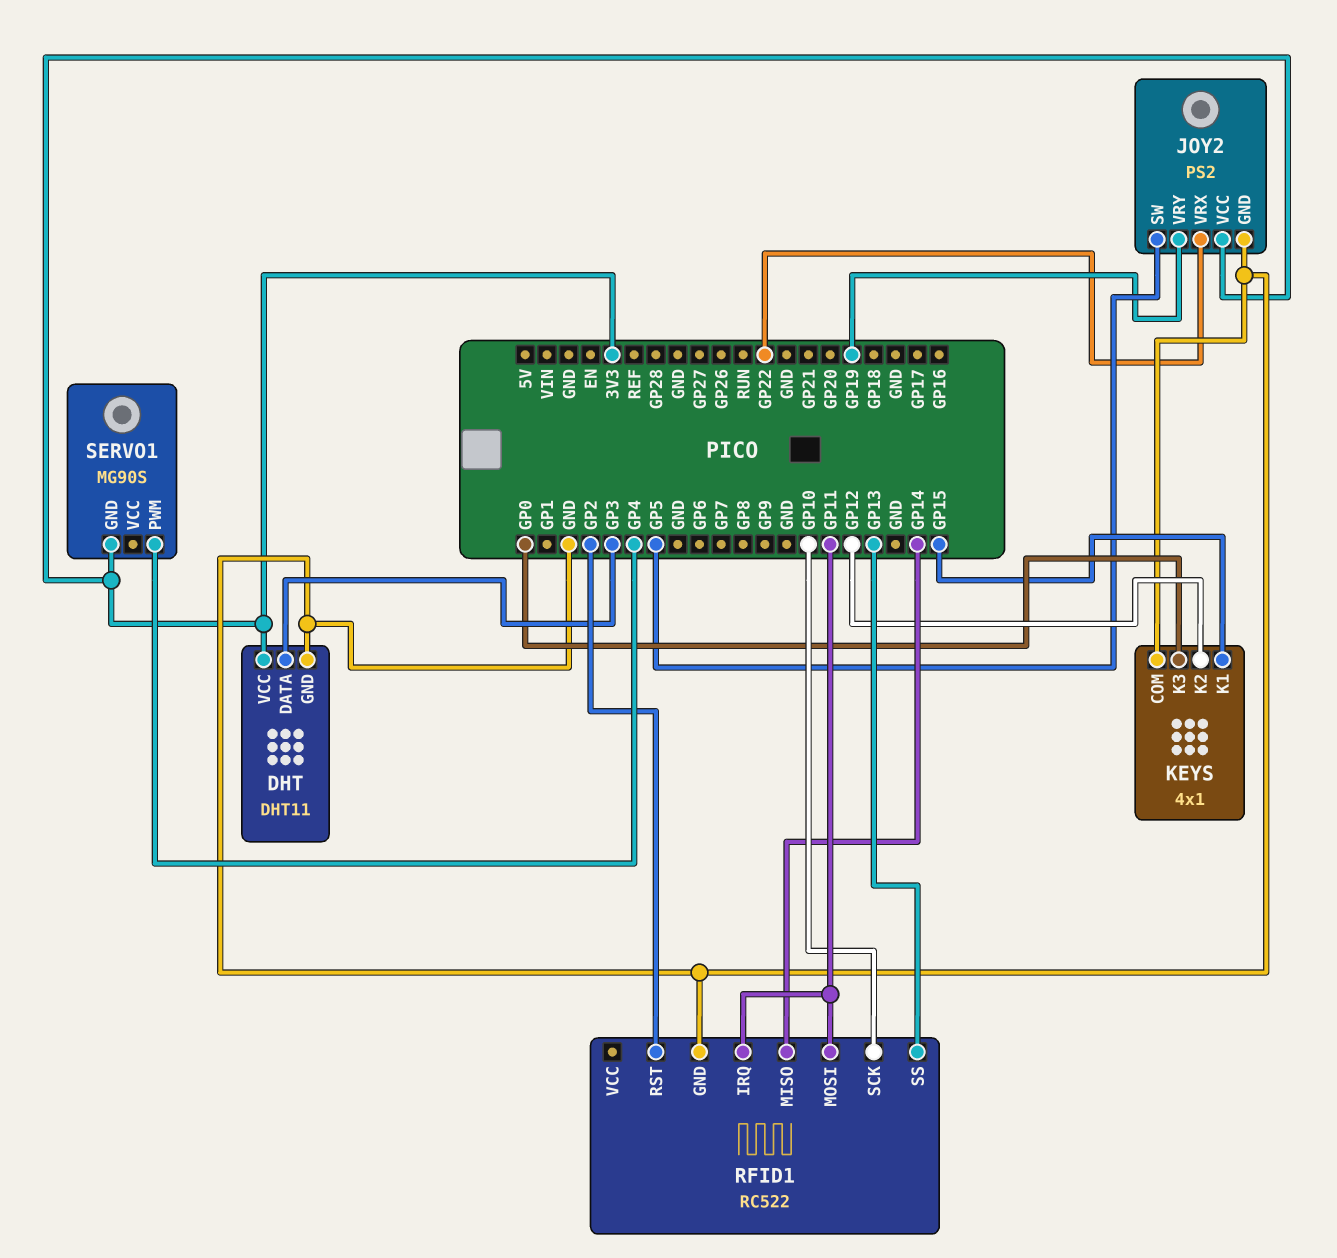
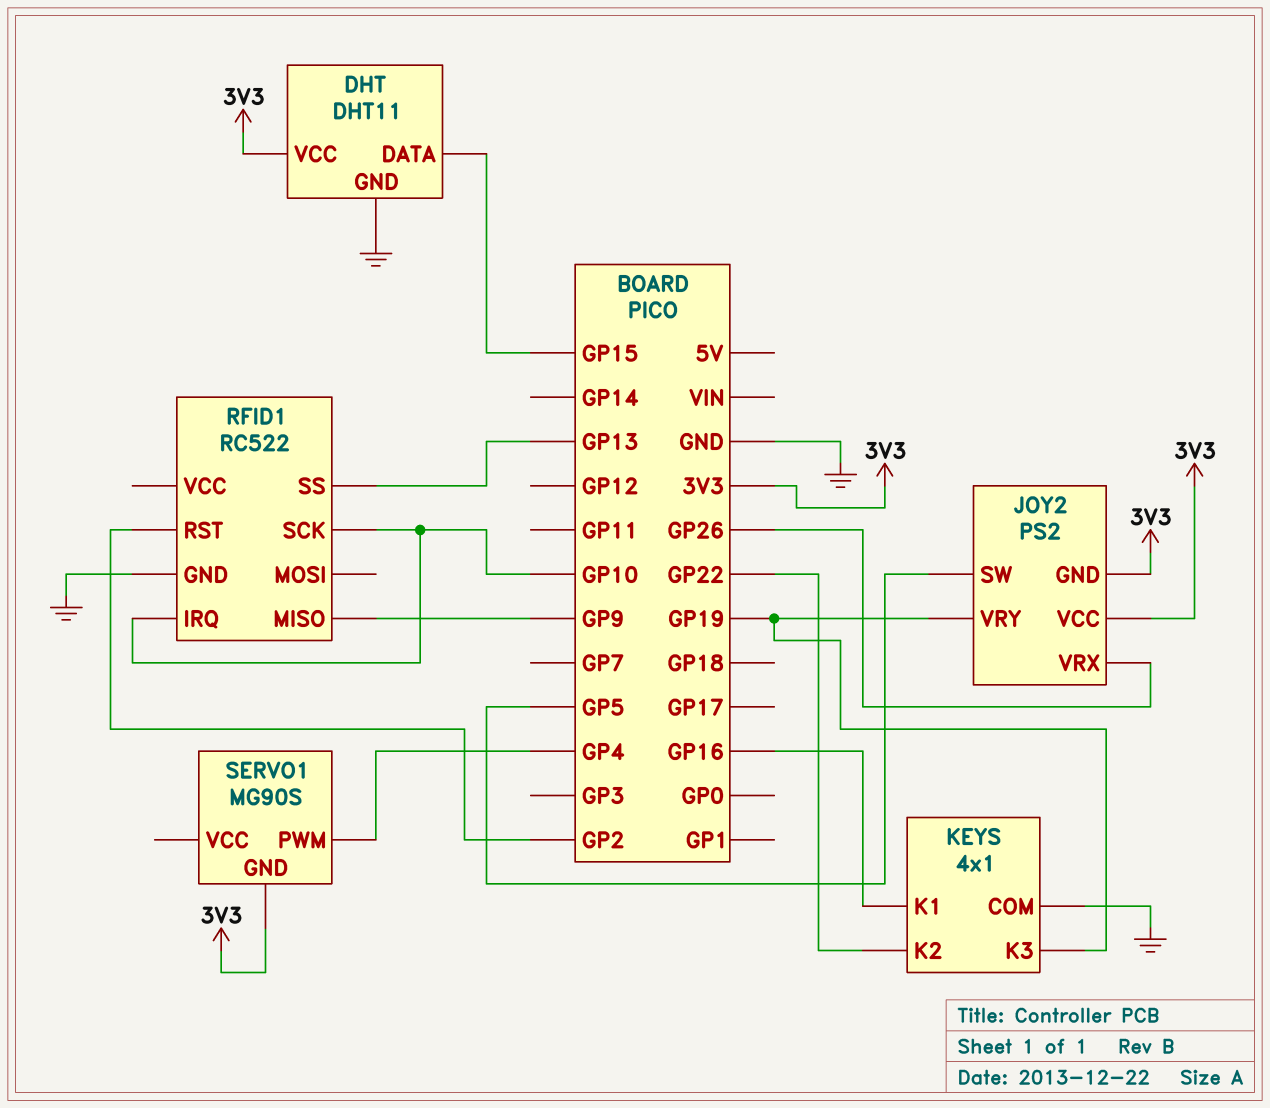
DHT pin DATA: GP3 -> GP15
JOY2 pin GND: GND -> 3V3
JOY2 pin VRX: GP22 -> GP26
KEYS pin K1: GP15 -> GP16
KEYS pin K2: GP12 -> GP22
KEYS pin K3: GP0 -> GP19
RFID1 pin IRQ: GP11 -> GP10
RFID1 pin MISO: GP14 -> GP9
RFID1 pin MOSI: GP11 -> none

